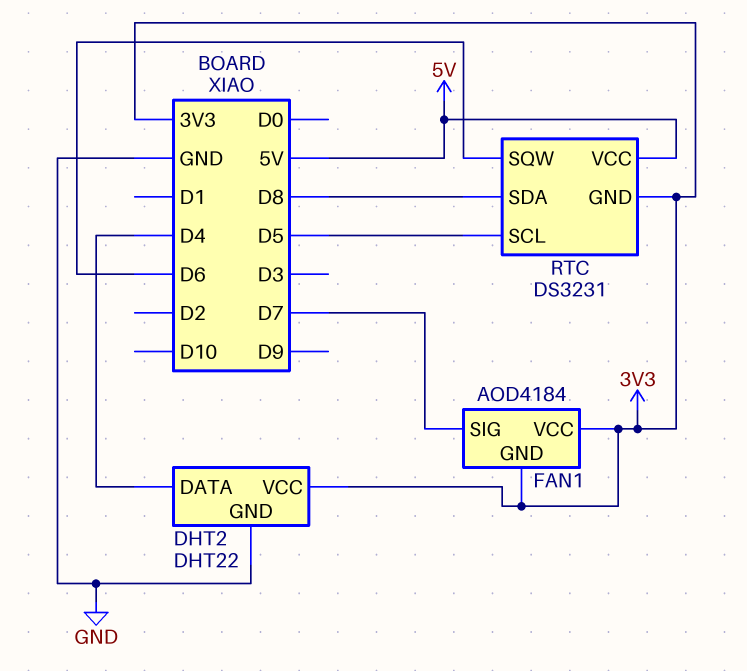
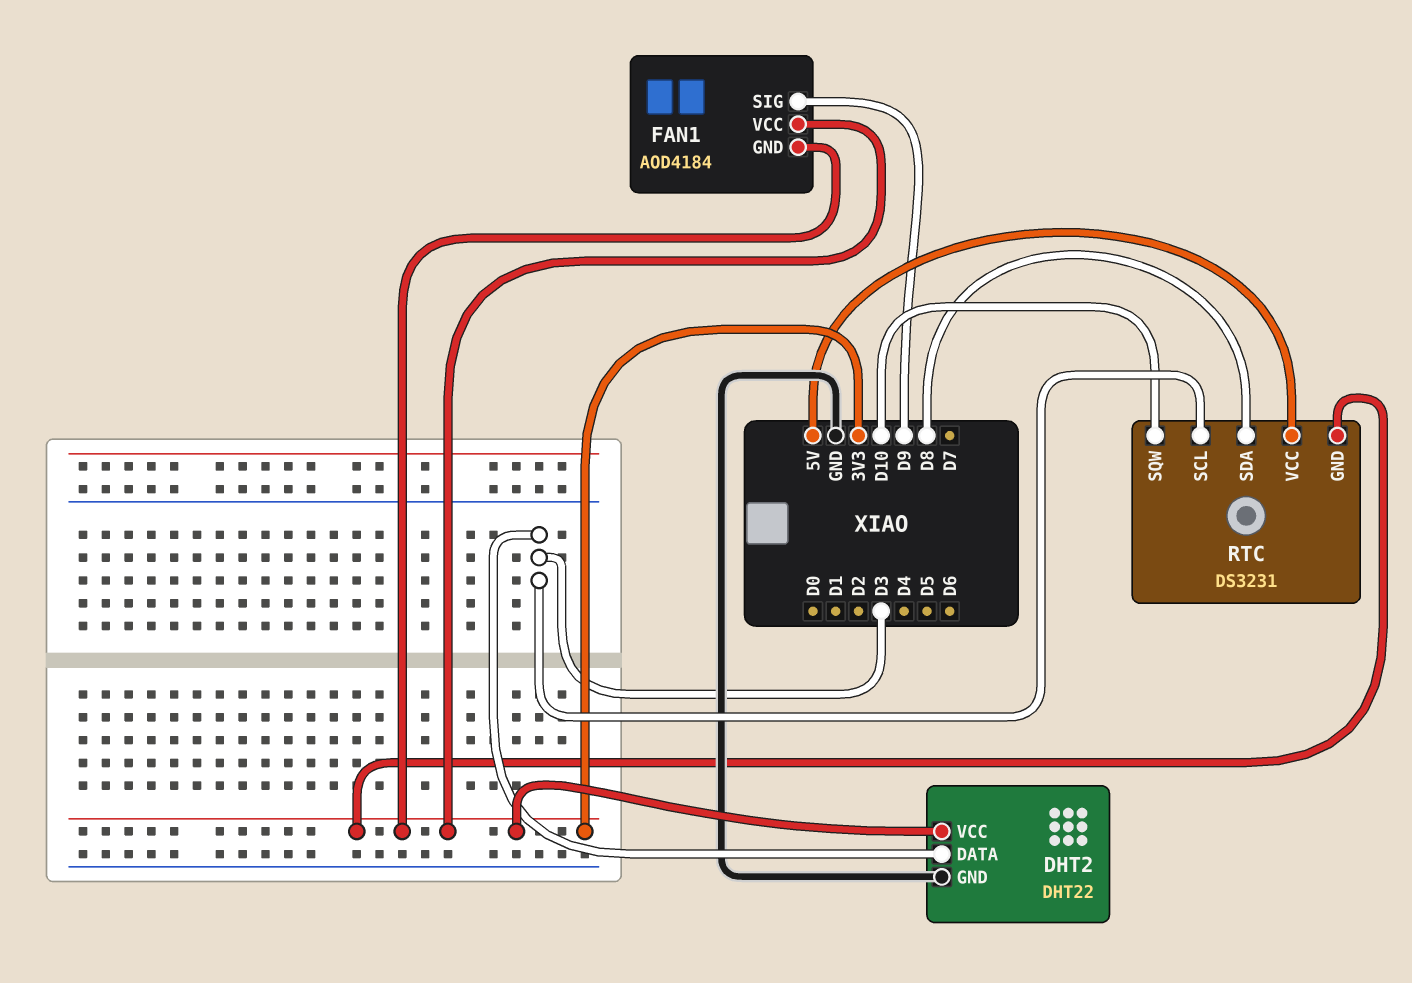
DHT2 pin DATA: D4 -> D3
FAN1 pin SIG: D7 -> D9
RTC pin SCL: D5 -> D3
RTC pin SQW: D6 -> D10

